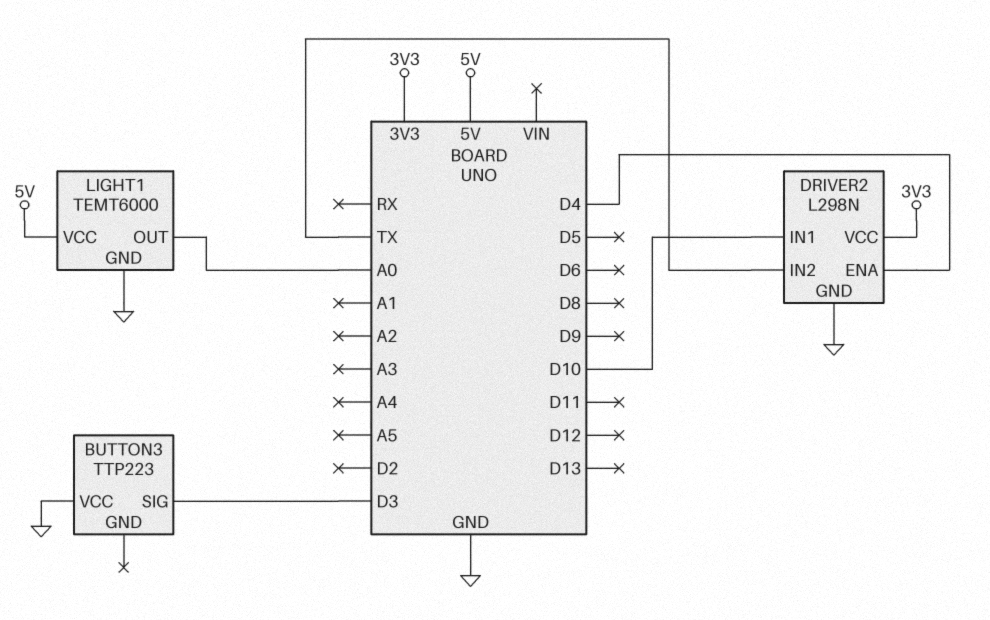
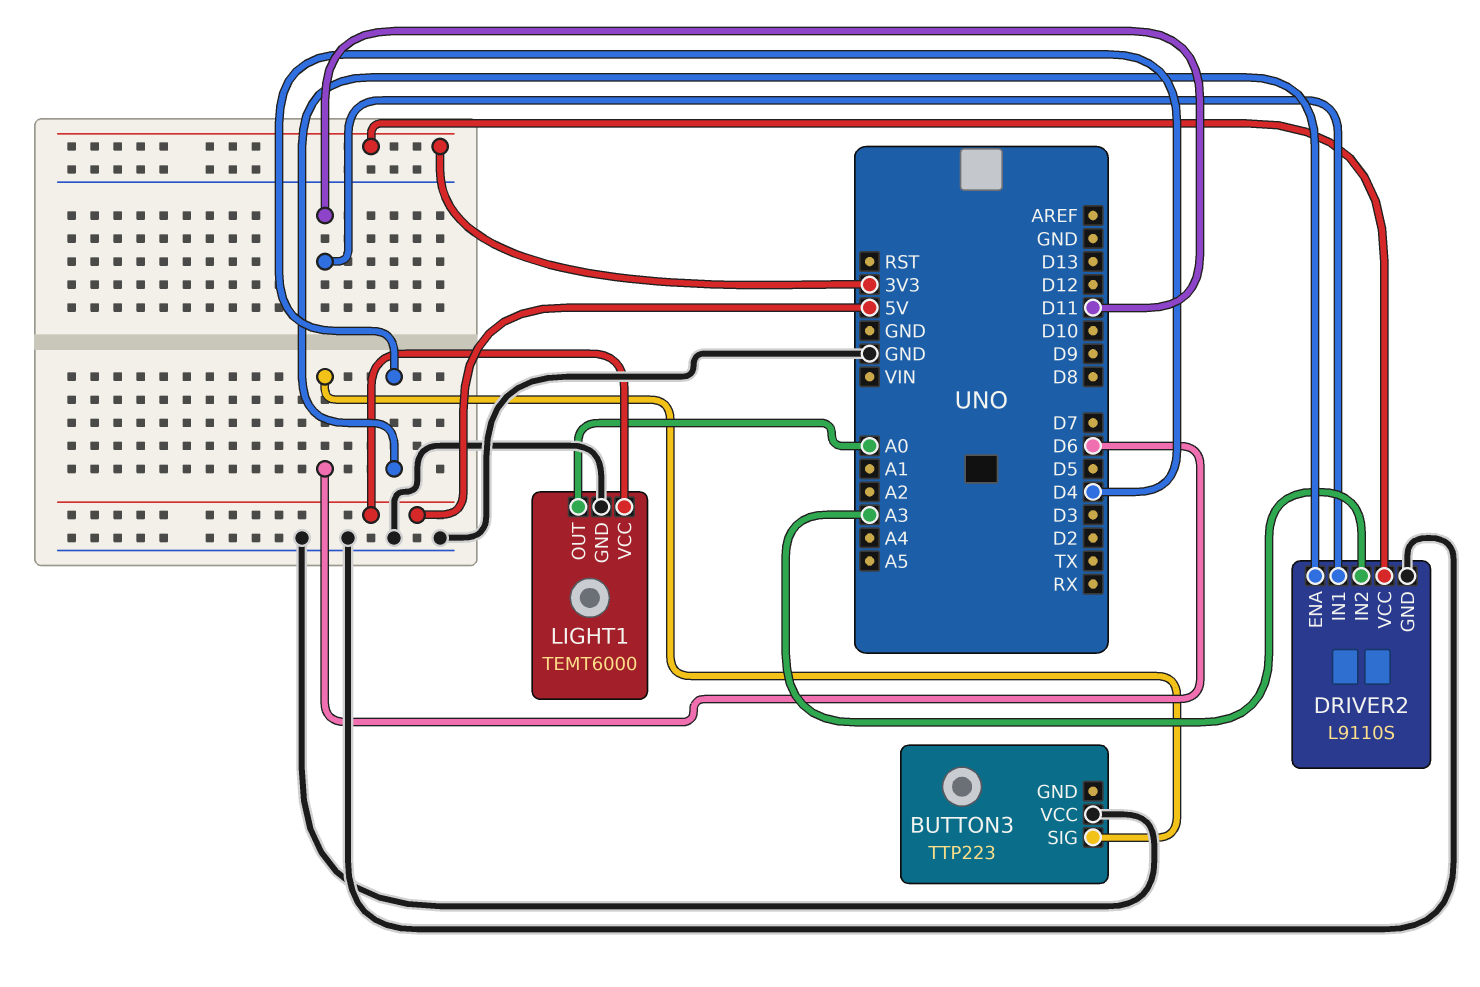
BUTTON3 pin SIG: D3 -> D6
DRIVER2: L298N -> L9110S
DRIVER2 pin IN1: D10 -> D11
DRIVER2 pin IN2: TX -> A3

